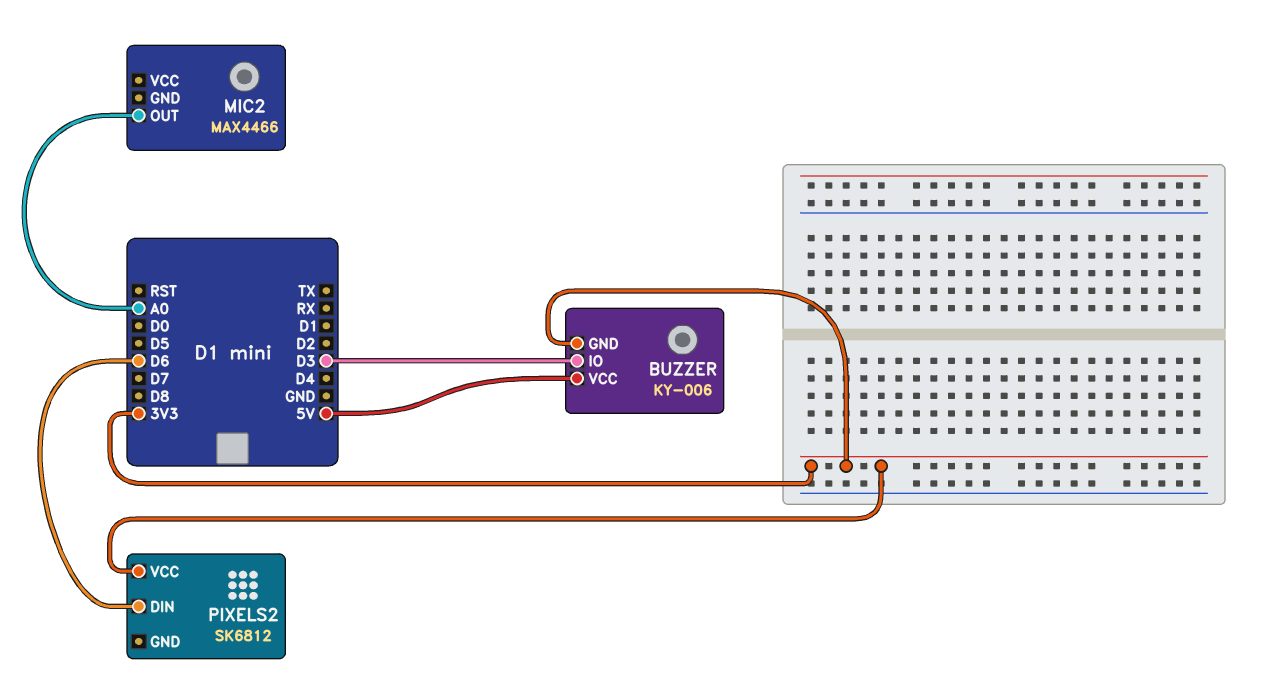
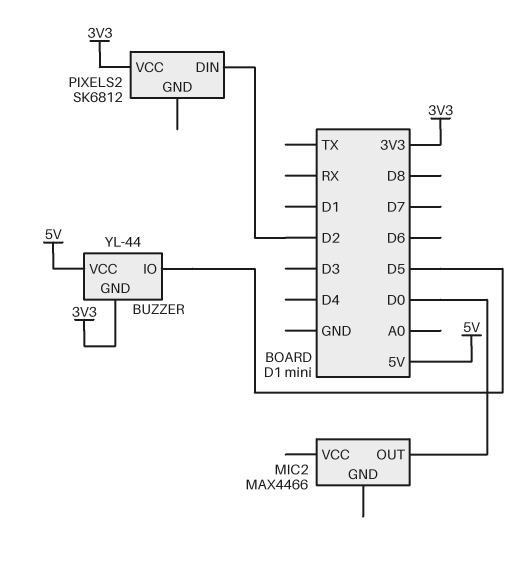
BUZZER: KY-006 -> YL-44
BUZZER pin IO: D3 -> D5
MIC2 pin OUT: A0 -> D0
PIXELS2 pin DIN: D6 -> D2

